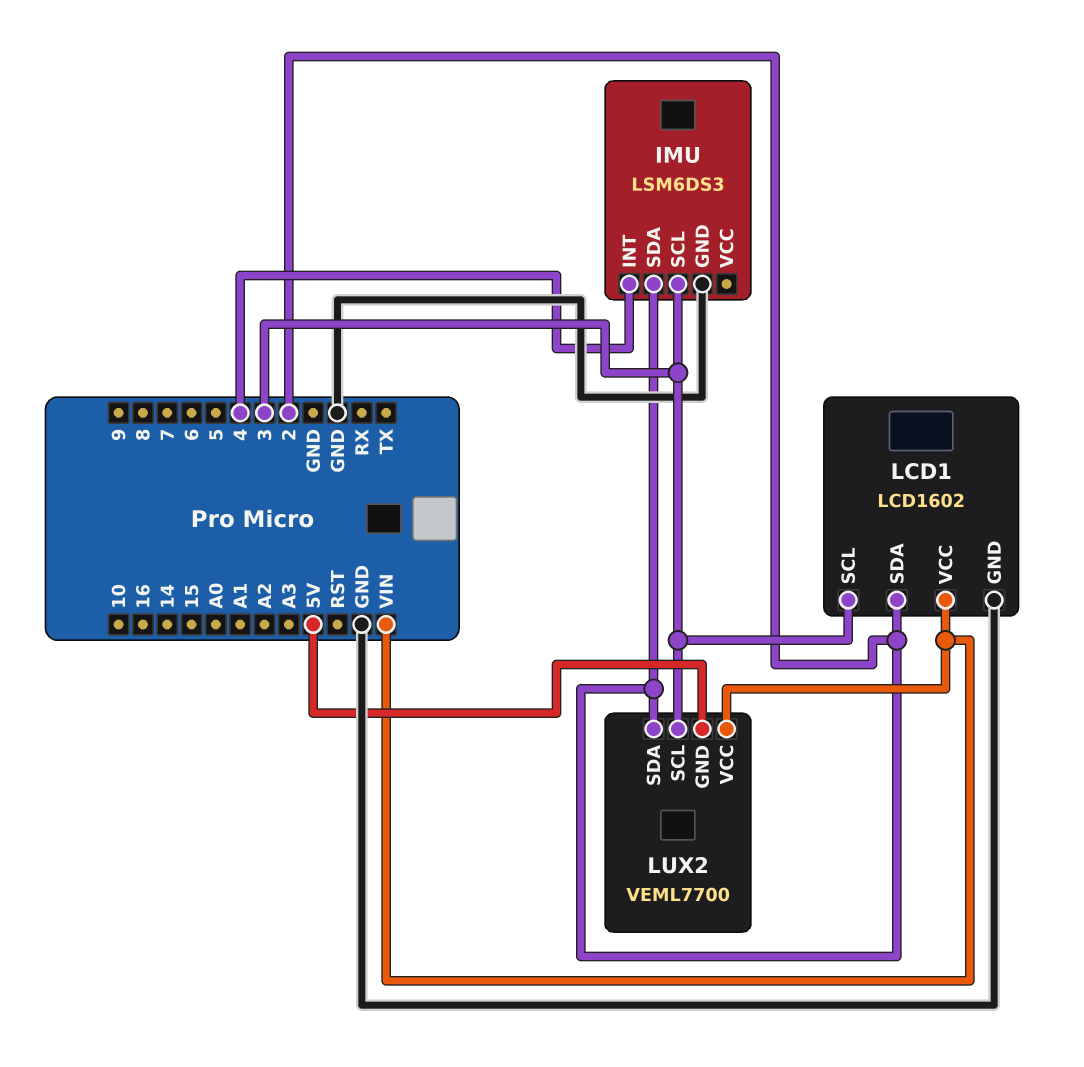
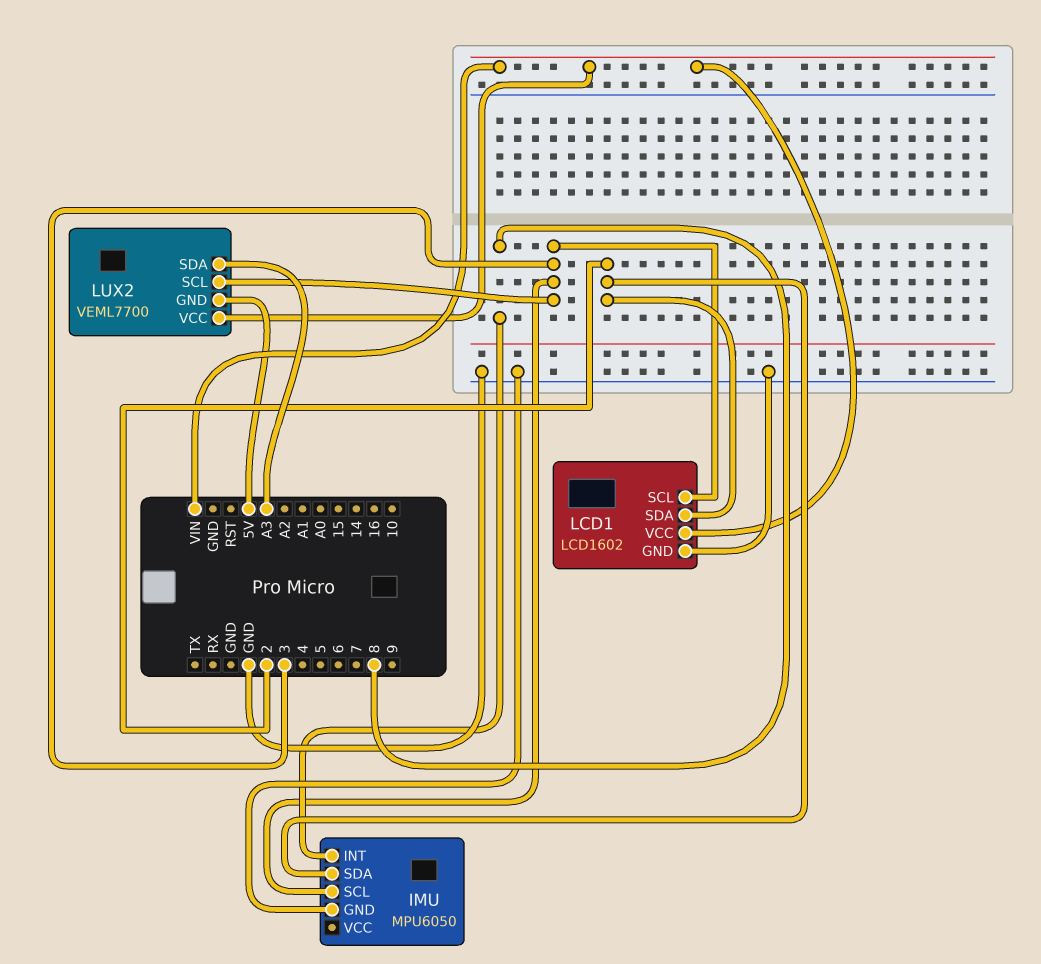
IMU: LSM6DS3 -> MPU6050
IMU pin INT: 4 -> 8
LUX2 pin SDA: 2 -> A3

